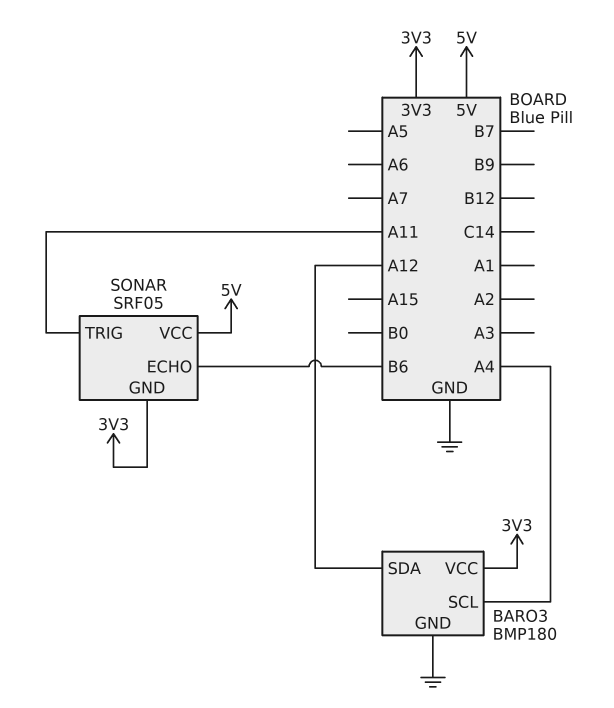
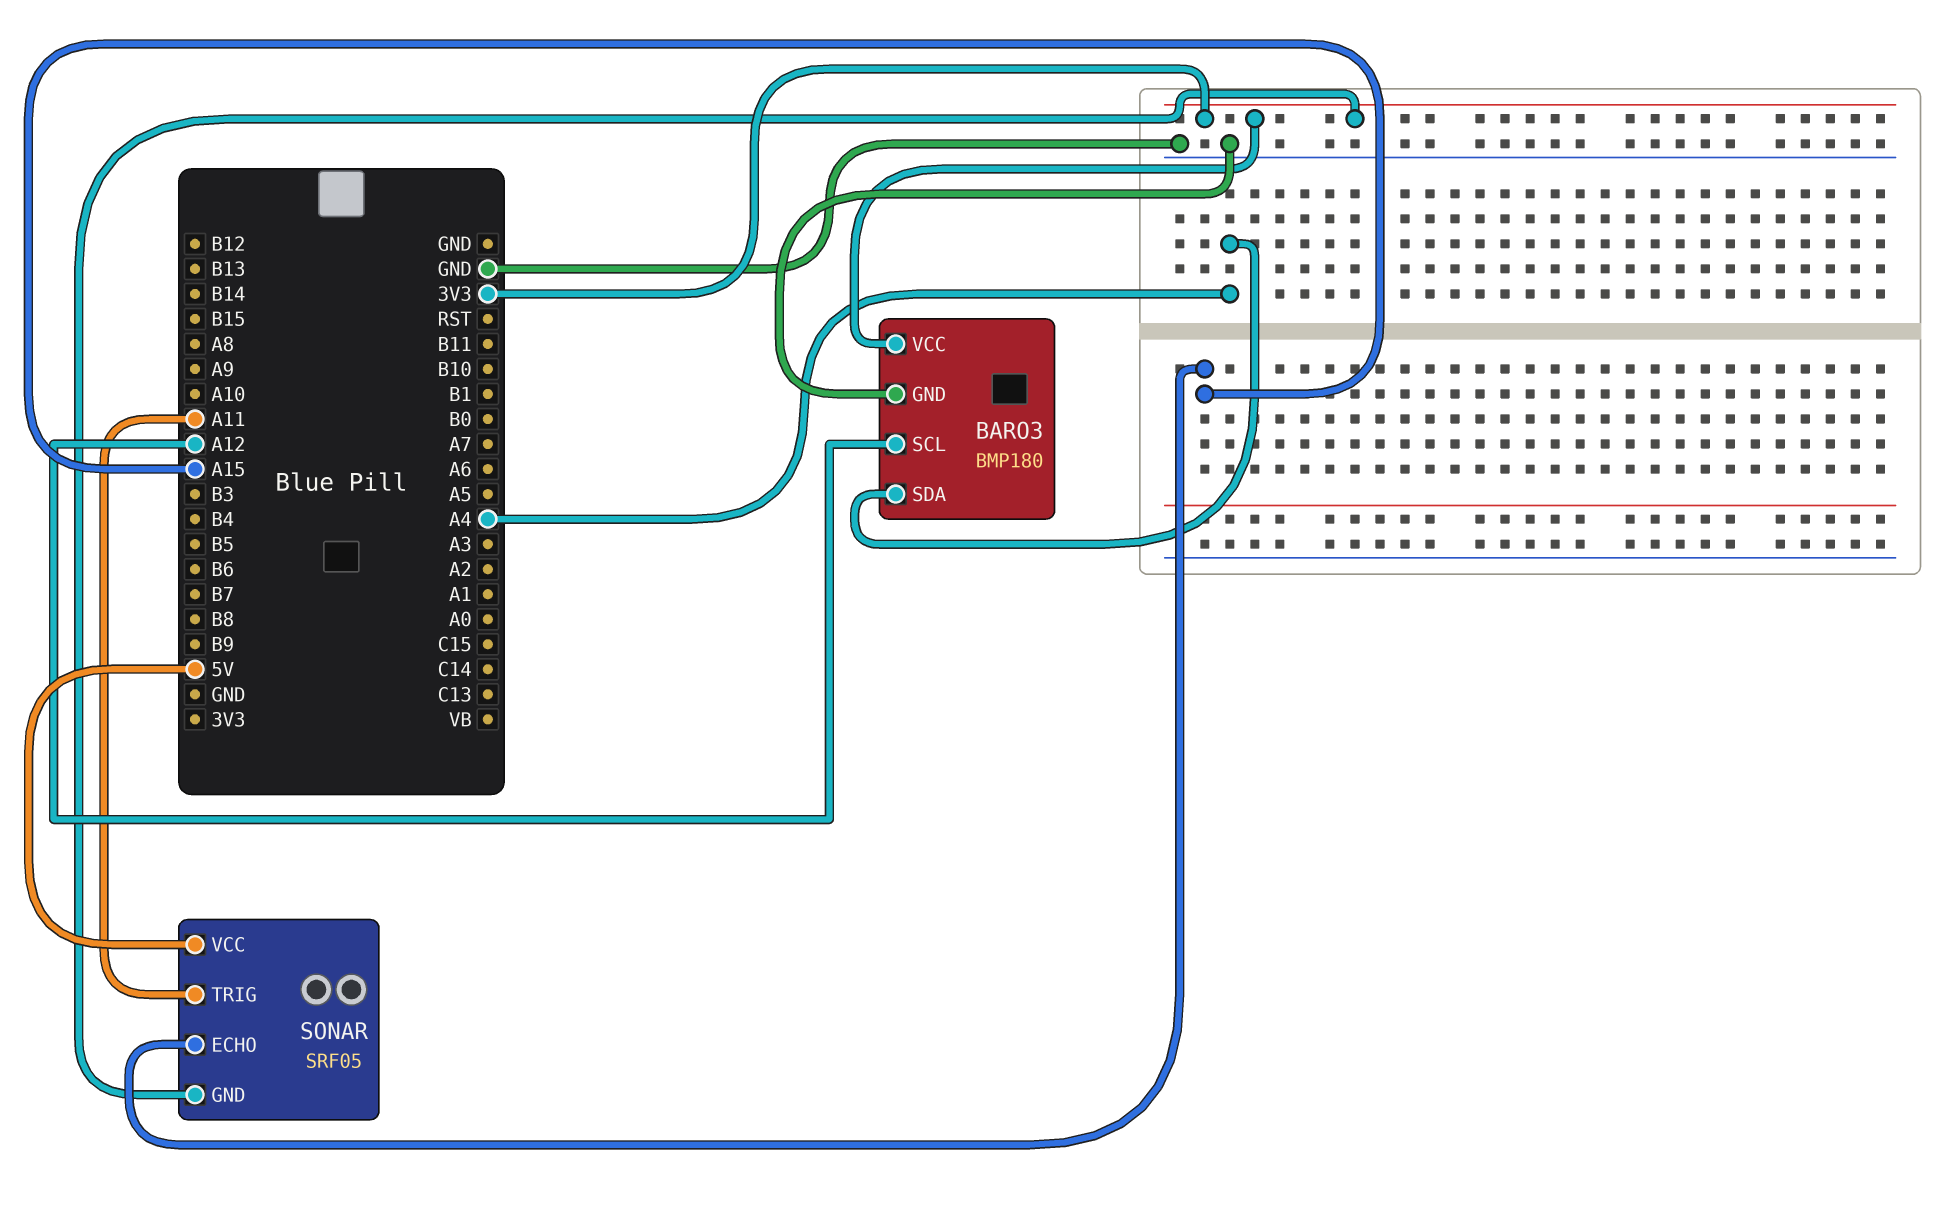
BARO3 pin SCL: A4 -> A12
BARO3 pin SDA: A12 -> A4
SONAR pin ECHO: B6 -> A15

